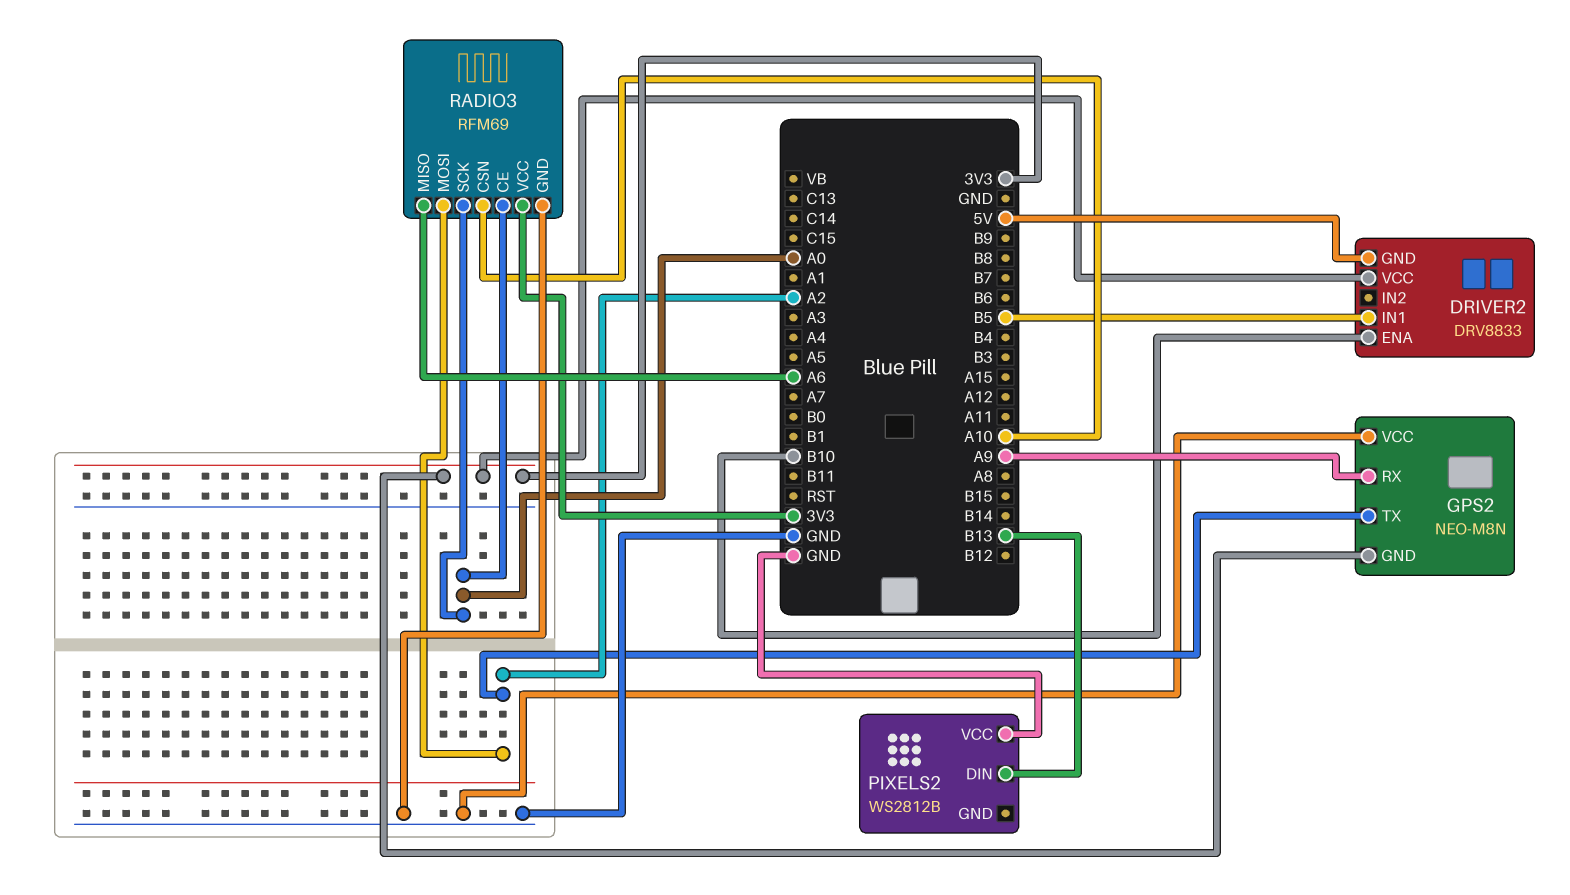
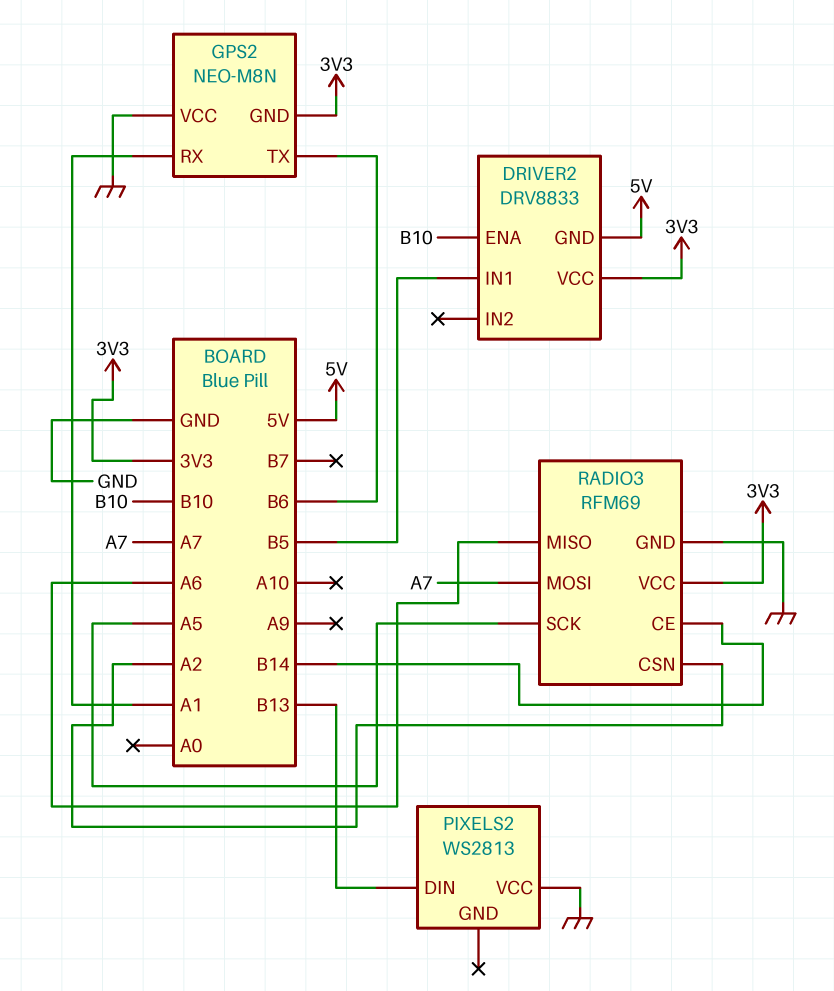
GPS2 pin RX: A9 -> A1
GPS2 pin TX: A2 -> B6
PIXELS2: WS2812B -> WS2813
RADIO3 pin CE: A0 -> B14
RADIO3 pin CSN: A10 -> A2
RADIO3 pin MOSI: A2 -> A7
RADIO3 pin SCK: A0 -> A5

